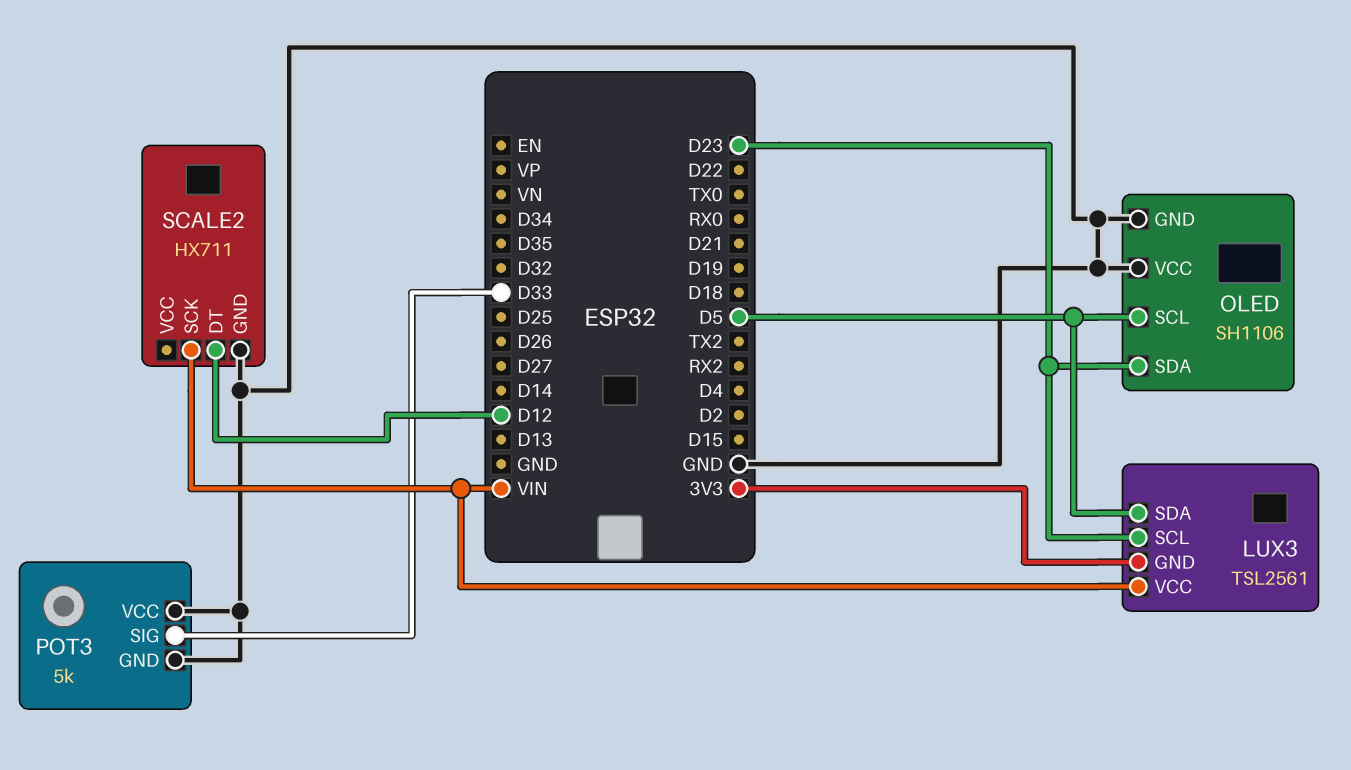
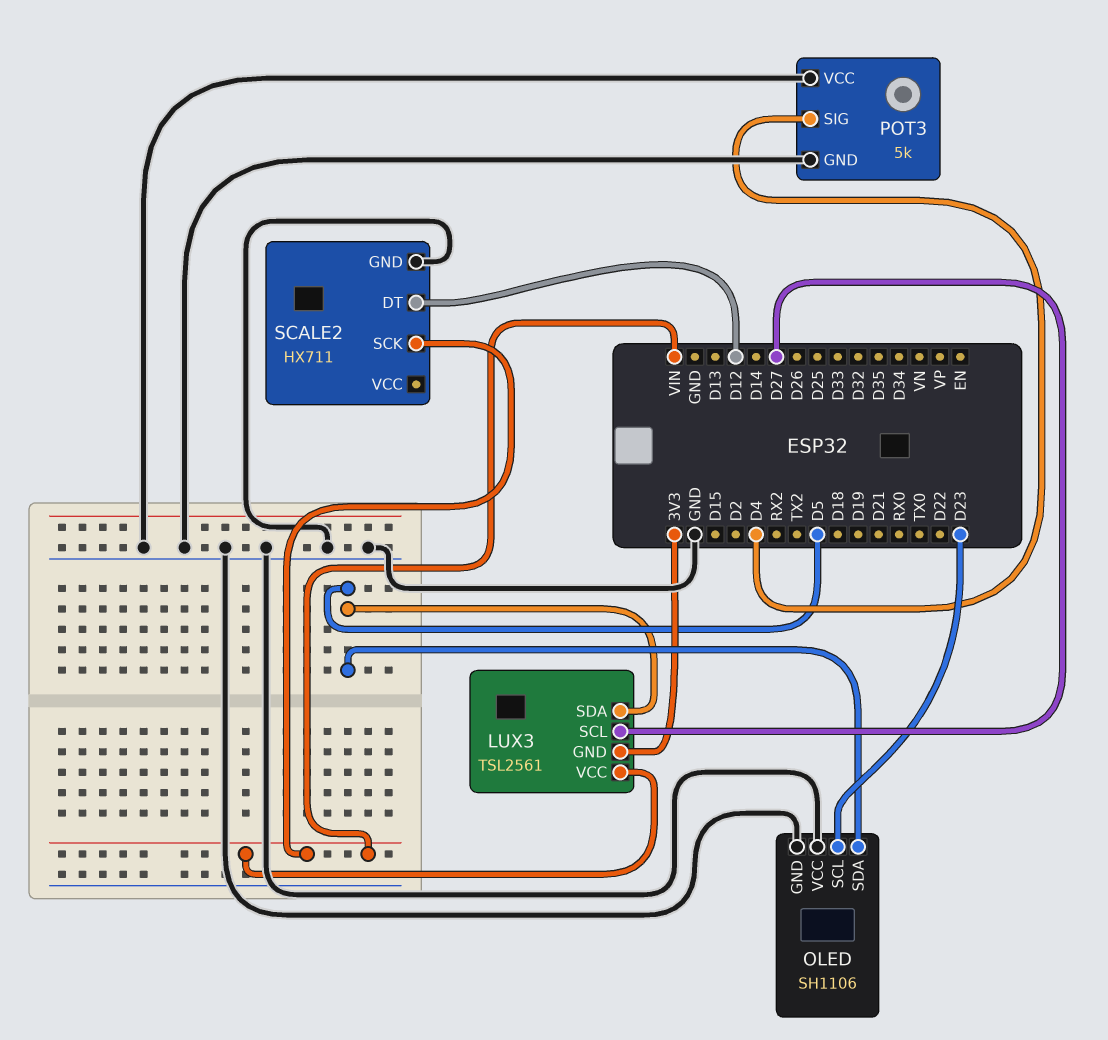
LUX3 pin SCL: D23 -> D27
OLED pin SCL: D5 -> D23
OLED pin SDA: D23 -> D5
POT3 pin SIG: D33 -> D4

